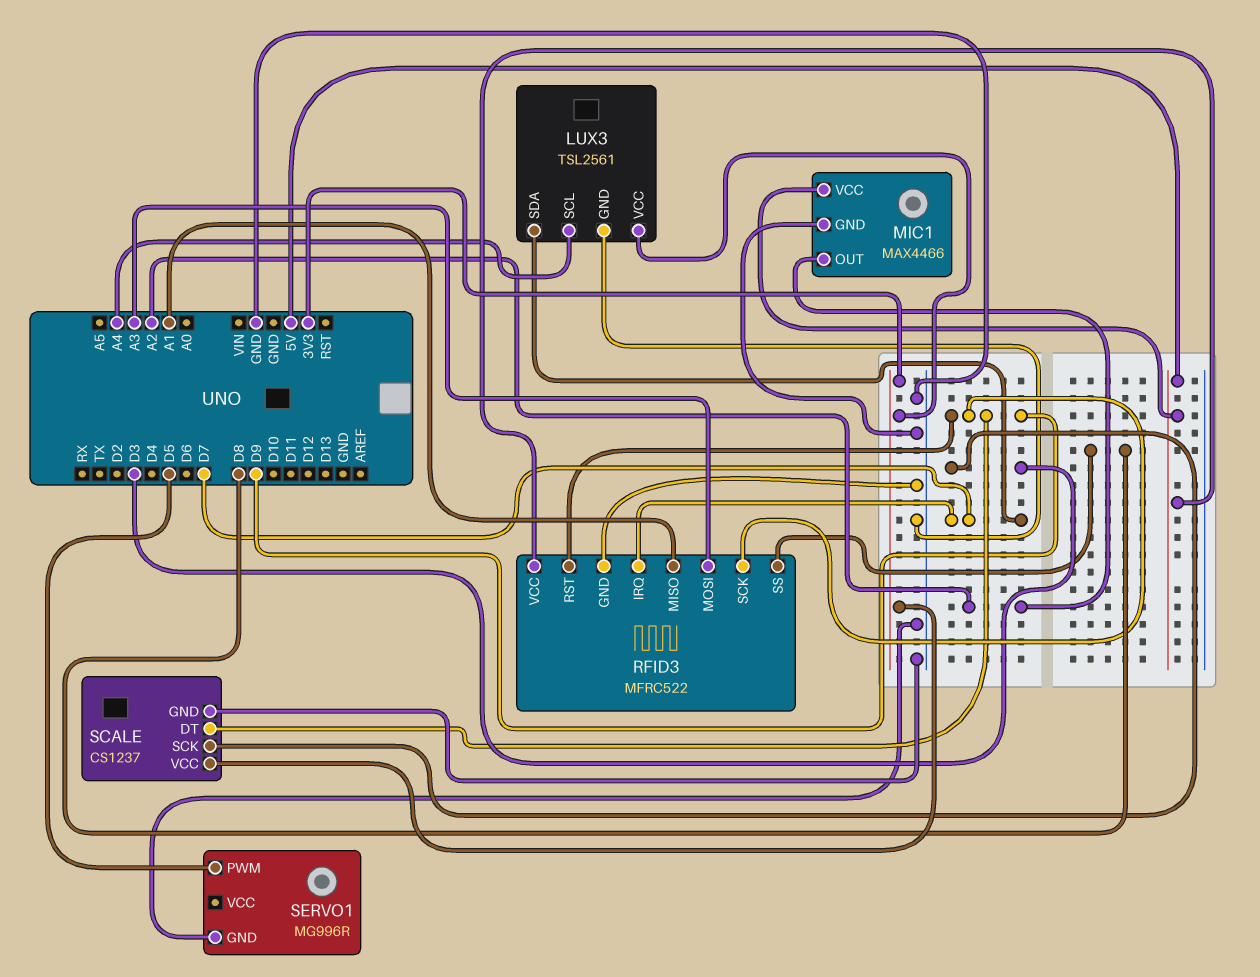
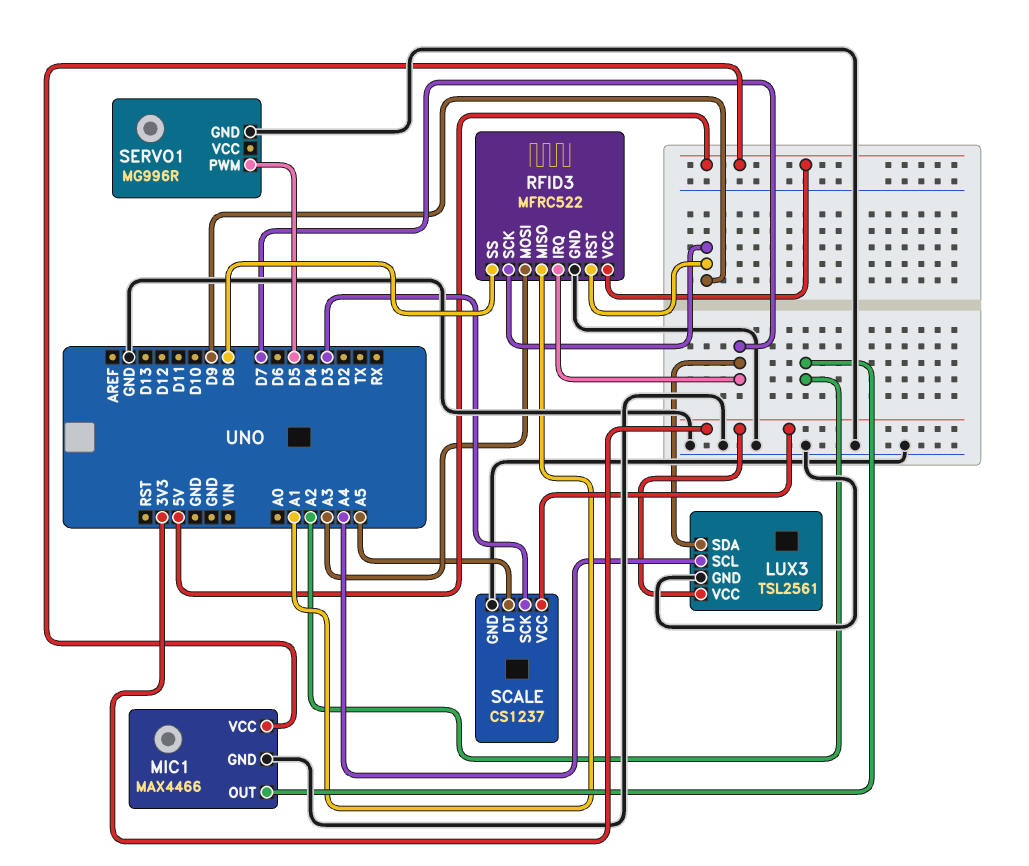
SCALE pin DT: D9 -> A5

